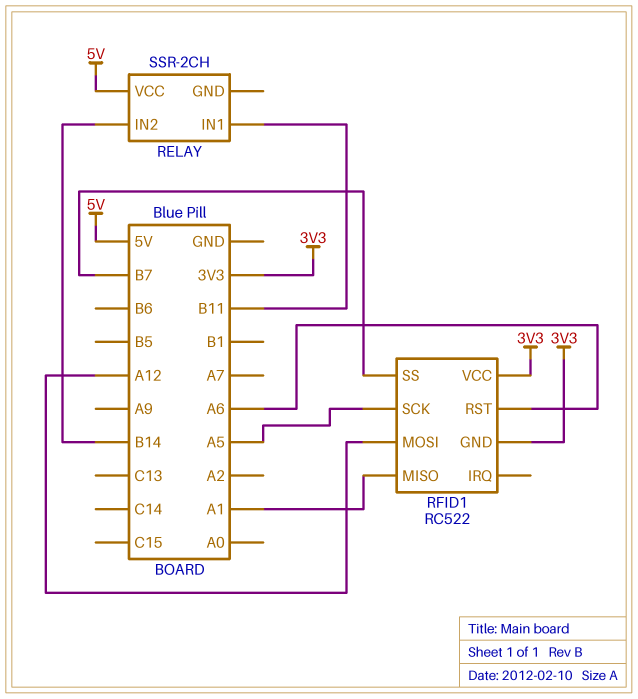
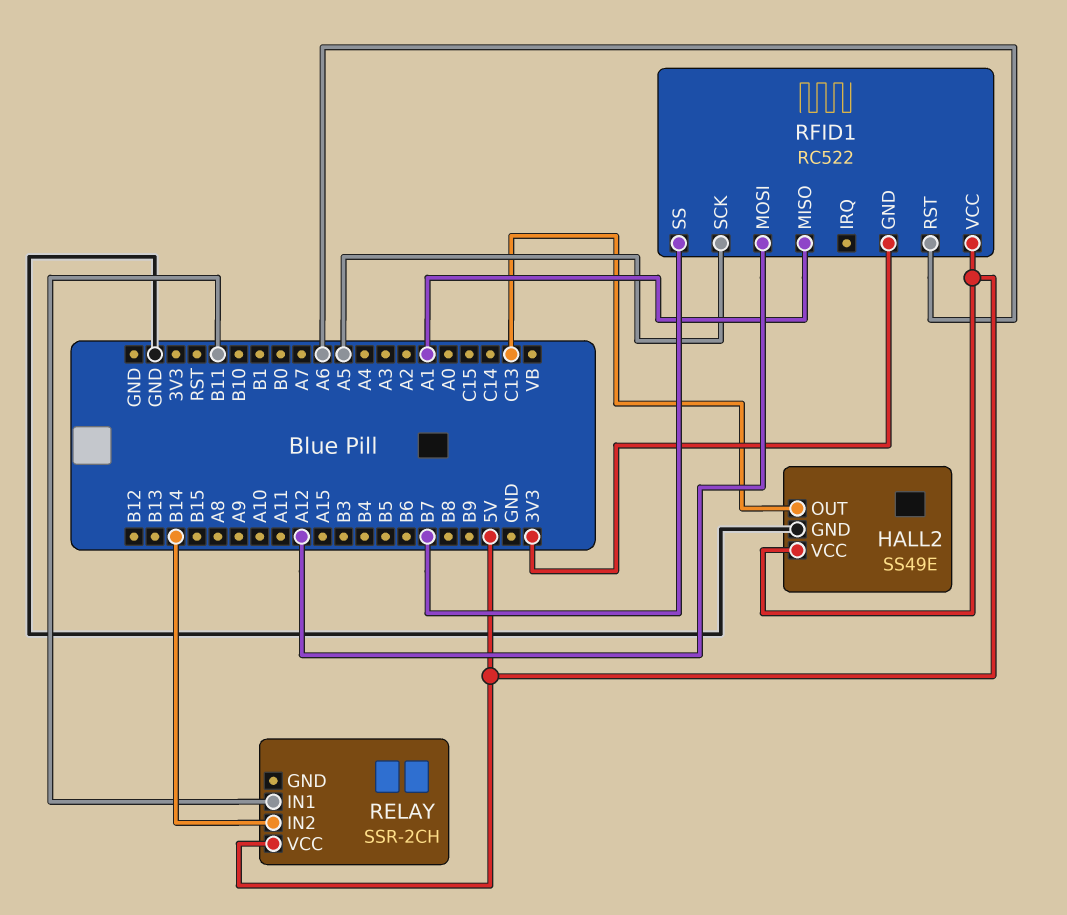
HALL2: none -> SS49E
HALL2 pin GND: none -> GND
HALL2 pin OUT: none -> C13
HALL2 pin VCC: none -> 5V
RFID1 pin VCC: 3V3 -> 5V

